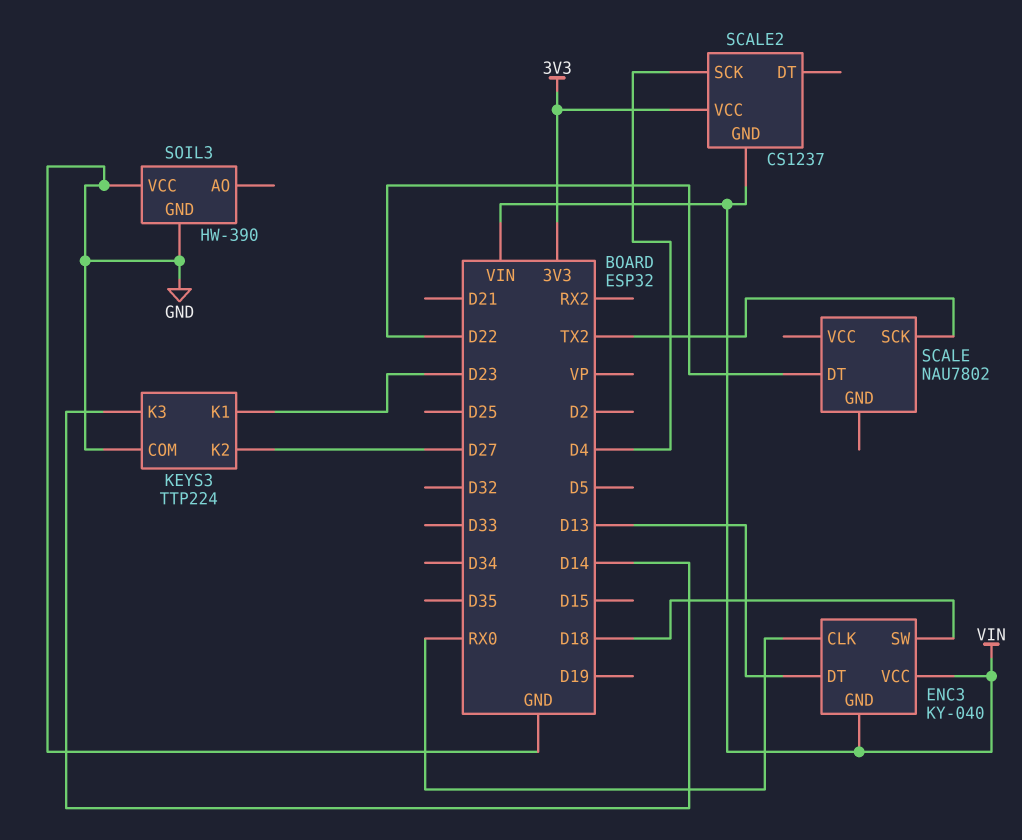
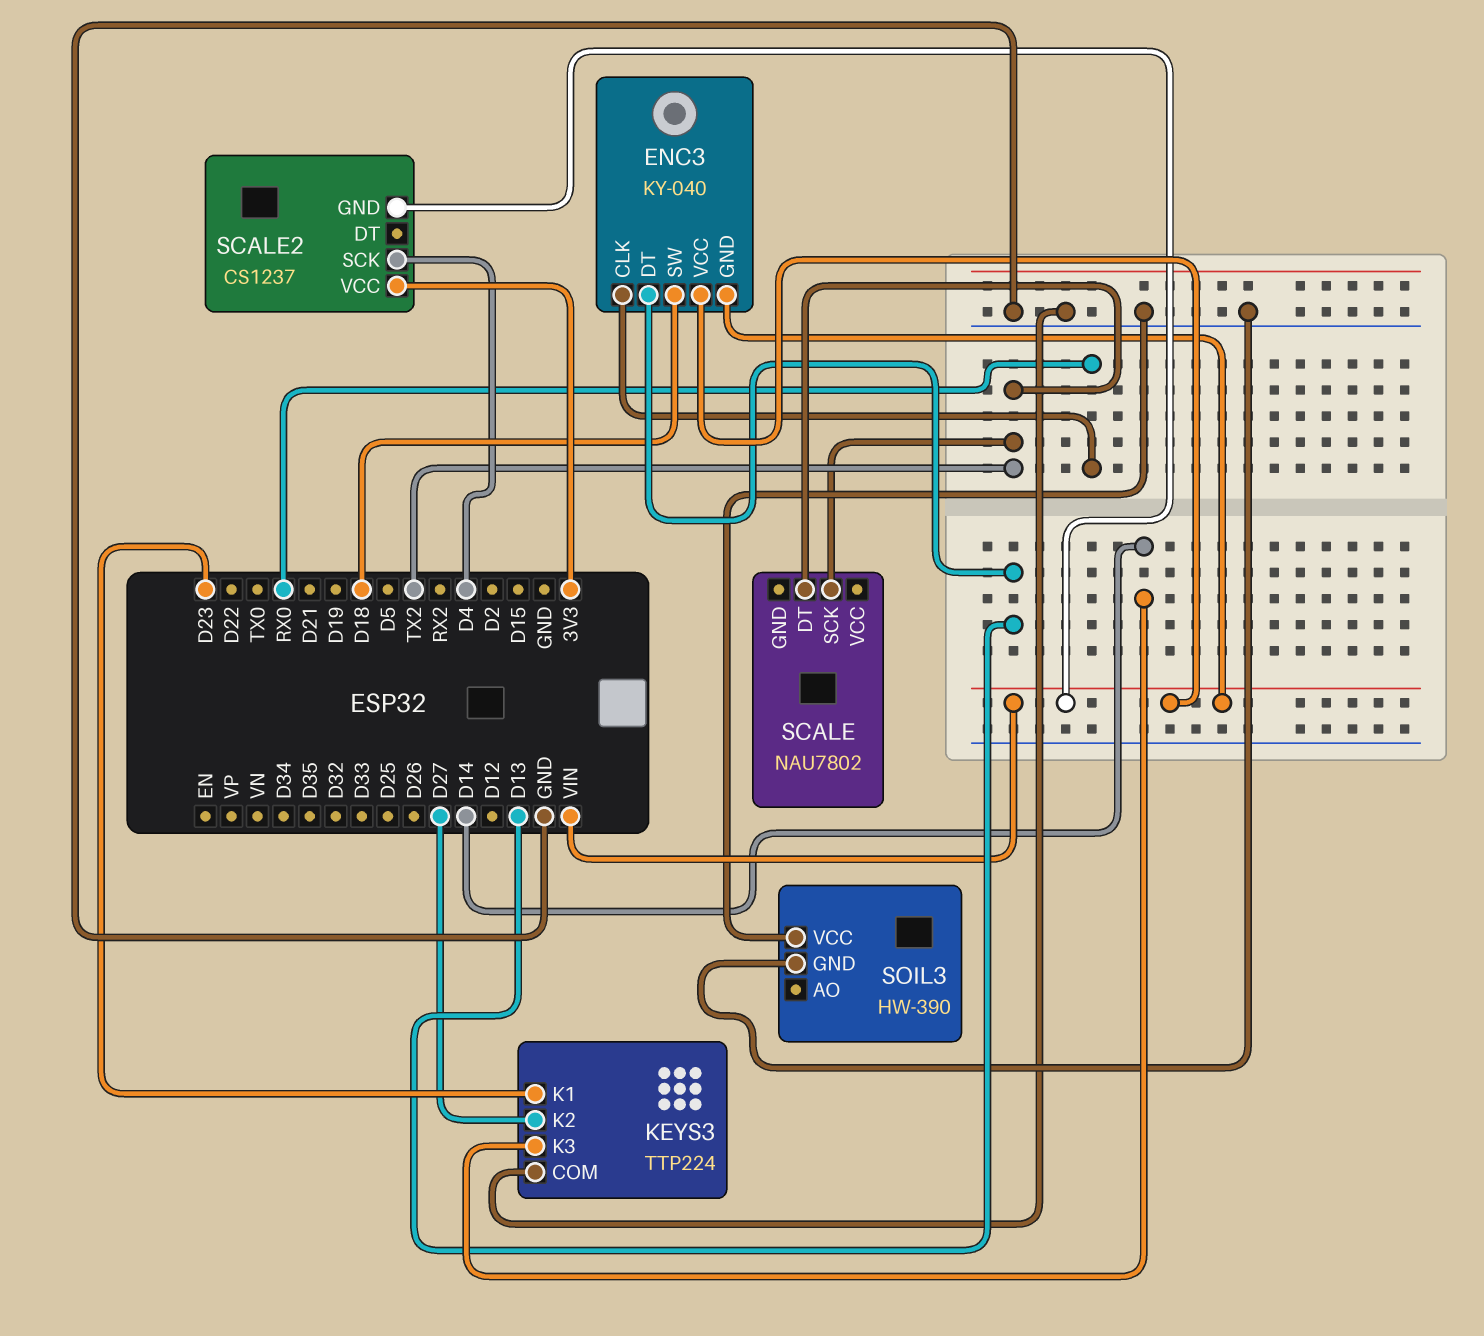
SCALE pin DT: D22 -> TX2

